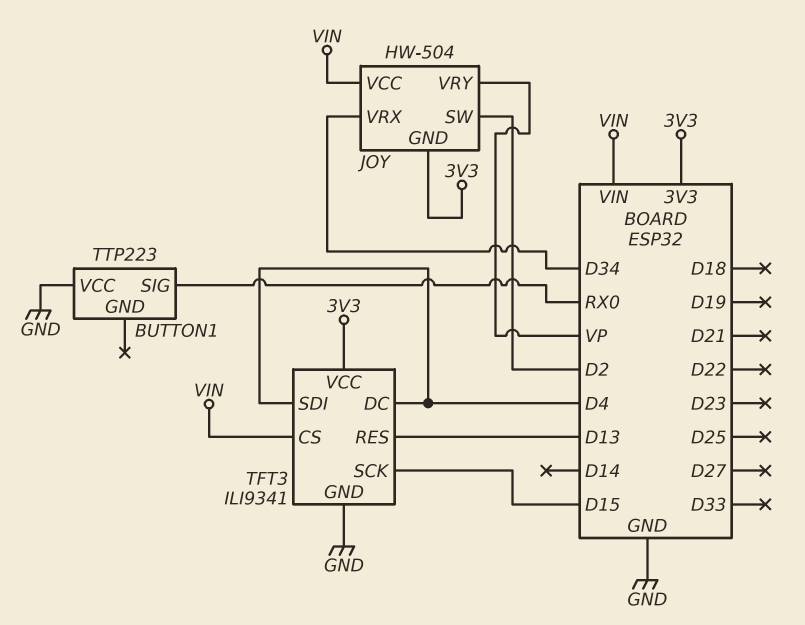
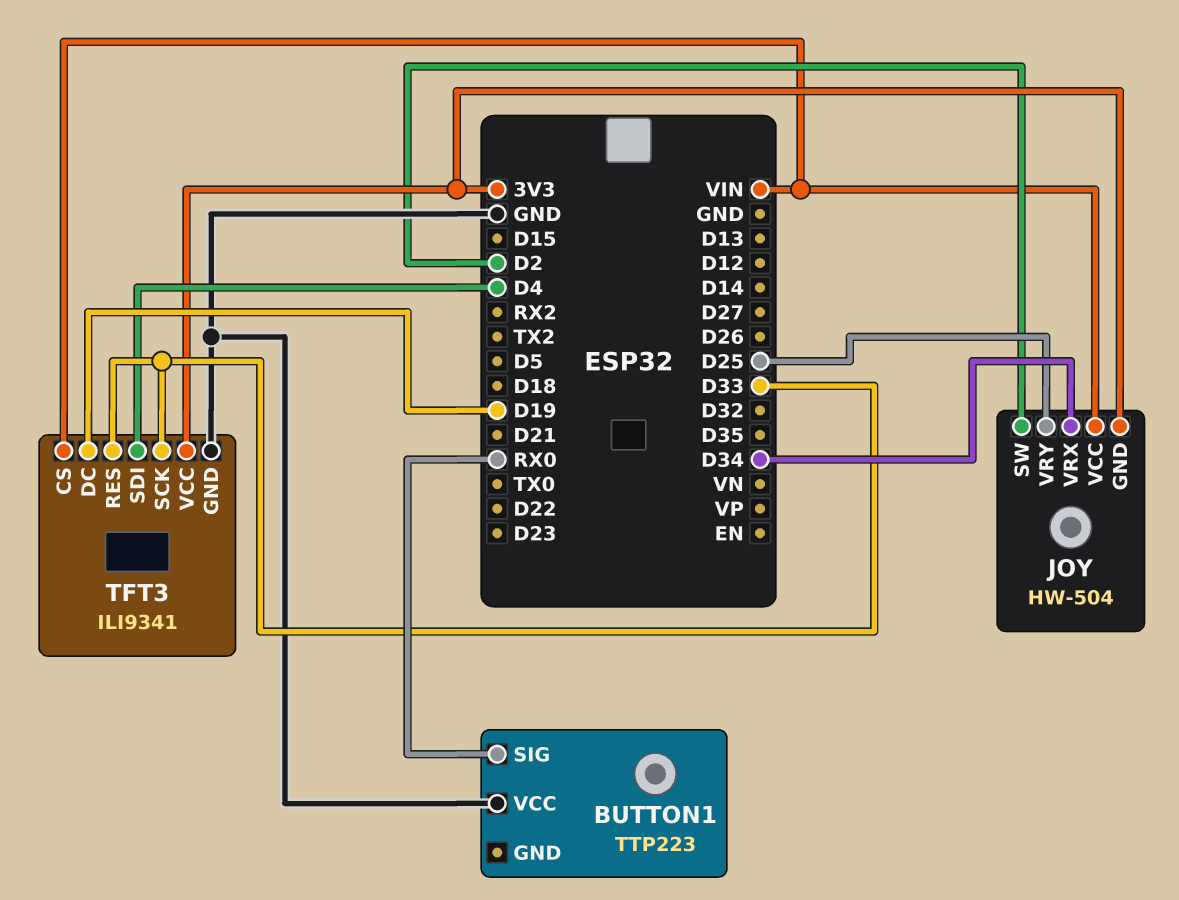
JOY pin VRY: VP -> D25
TFT3 pin DC: D4 -> D19
TFT3 pin RES: D13 -> D33
TFT3 pin SCK: D15 -> D33

